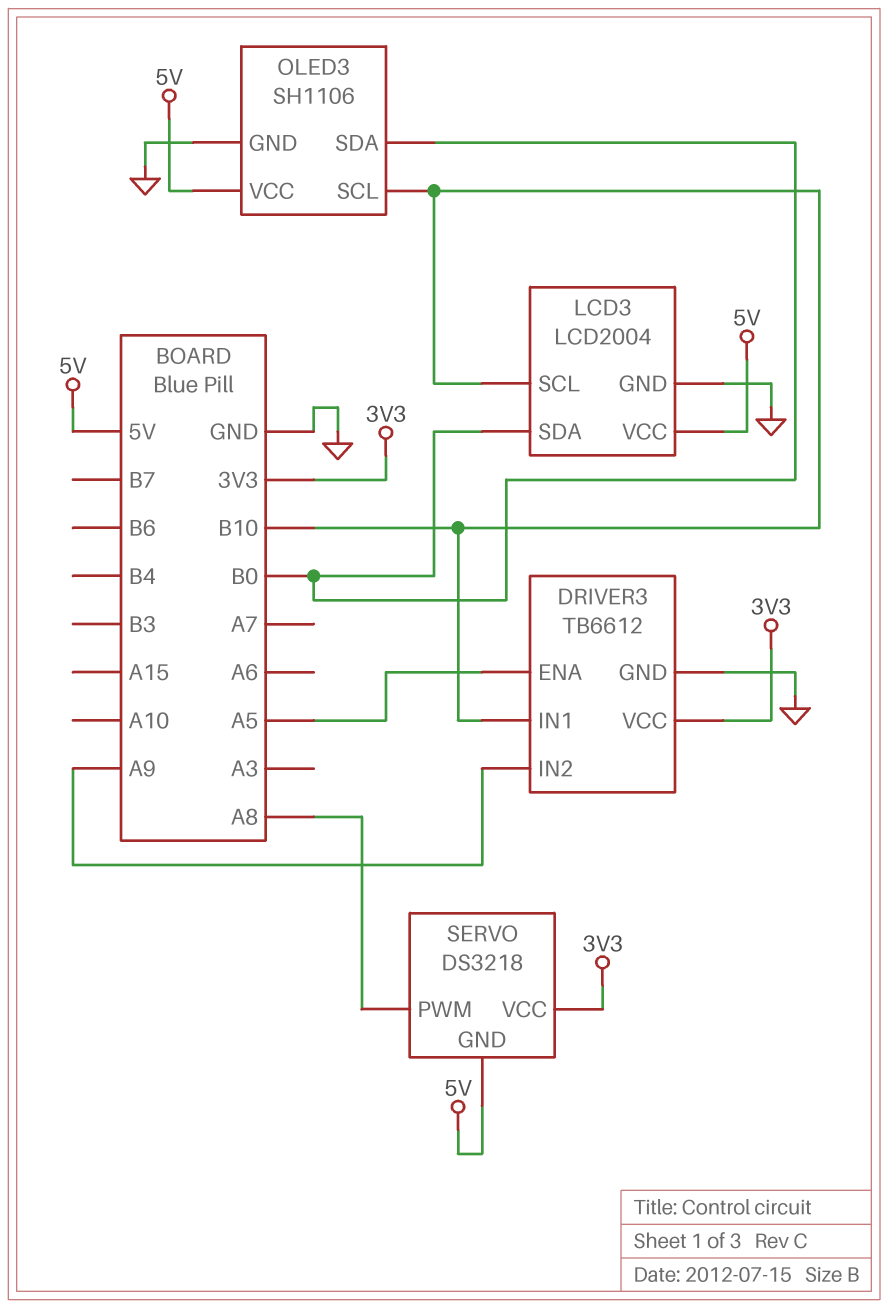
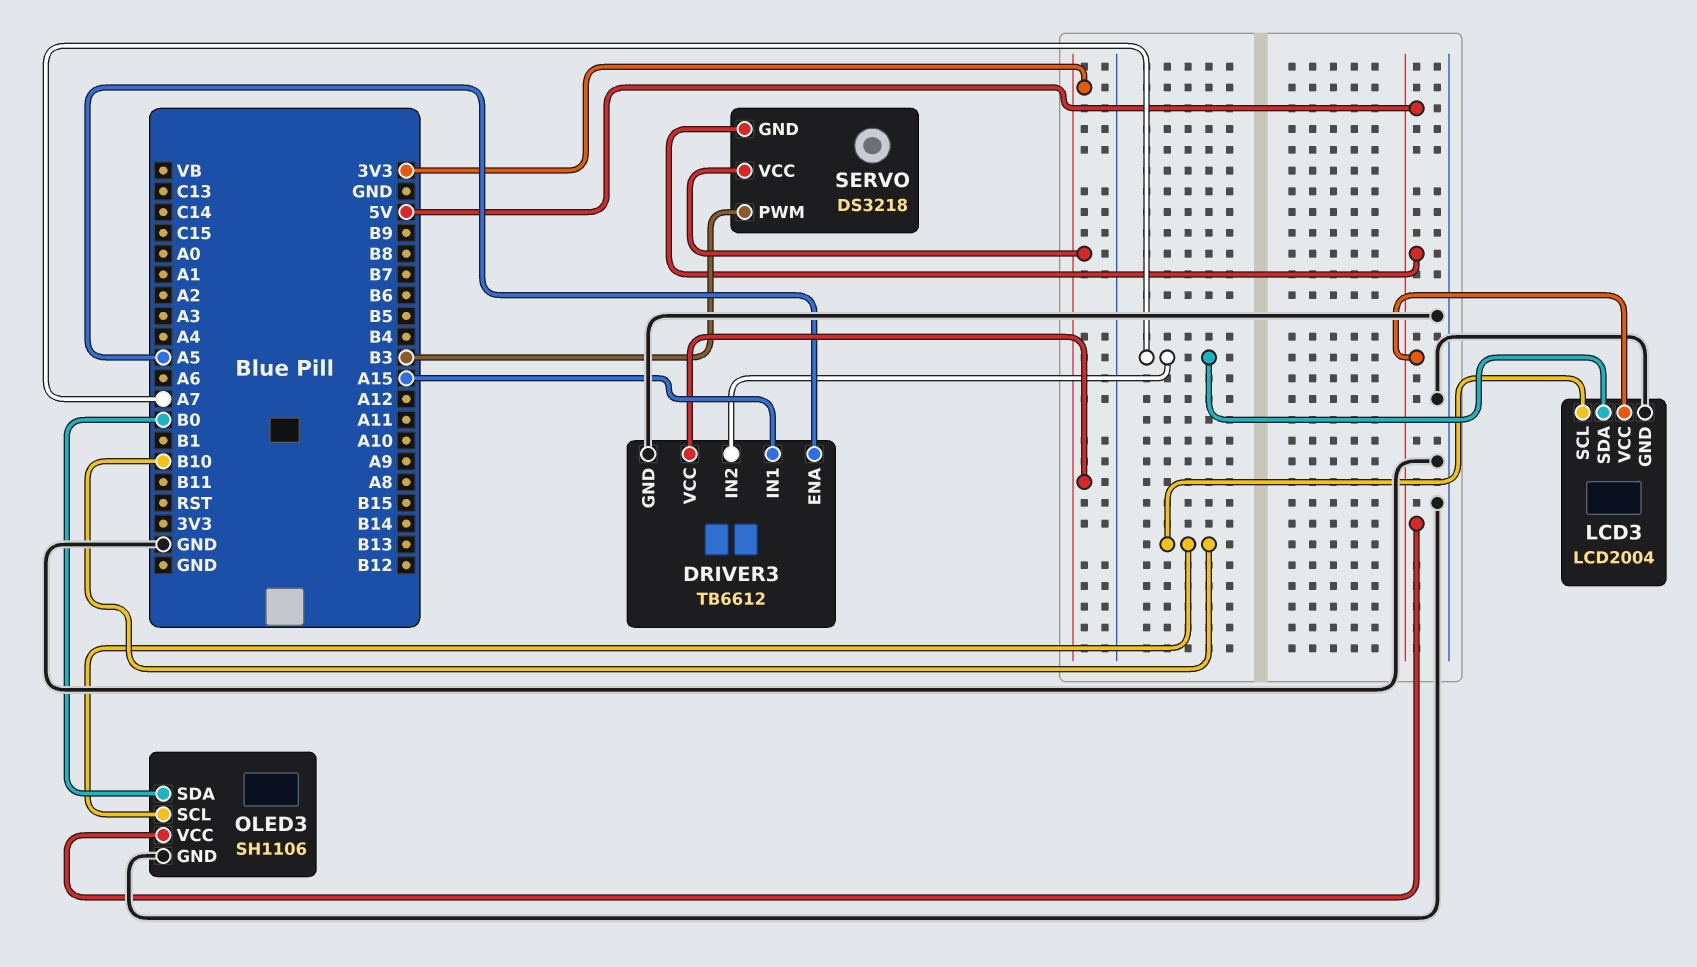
DRIVER3 pin IN1: B10 -> A15
DRIVER3 pin IN2: A9 -> A7
LCD3 pin SDA: B0 -> A7
SERVO pin PWM: A8 -> B3

